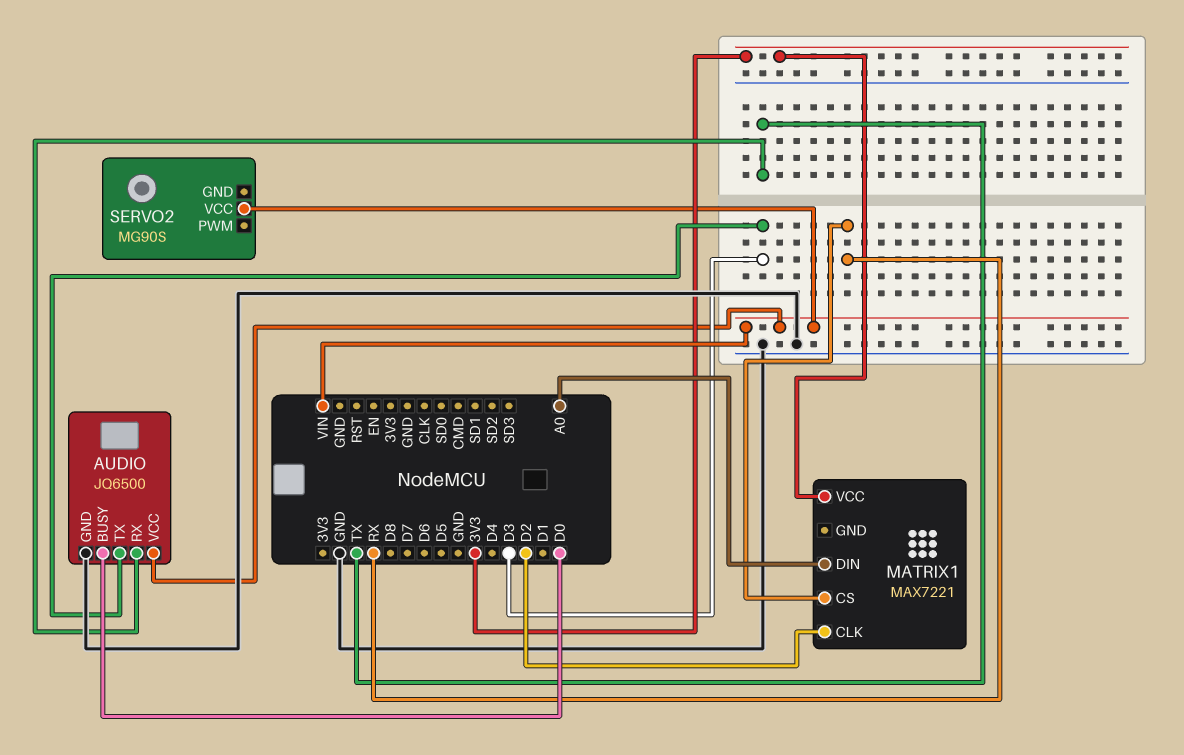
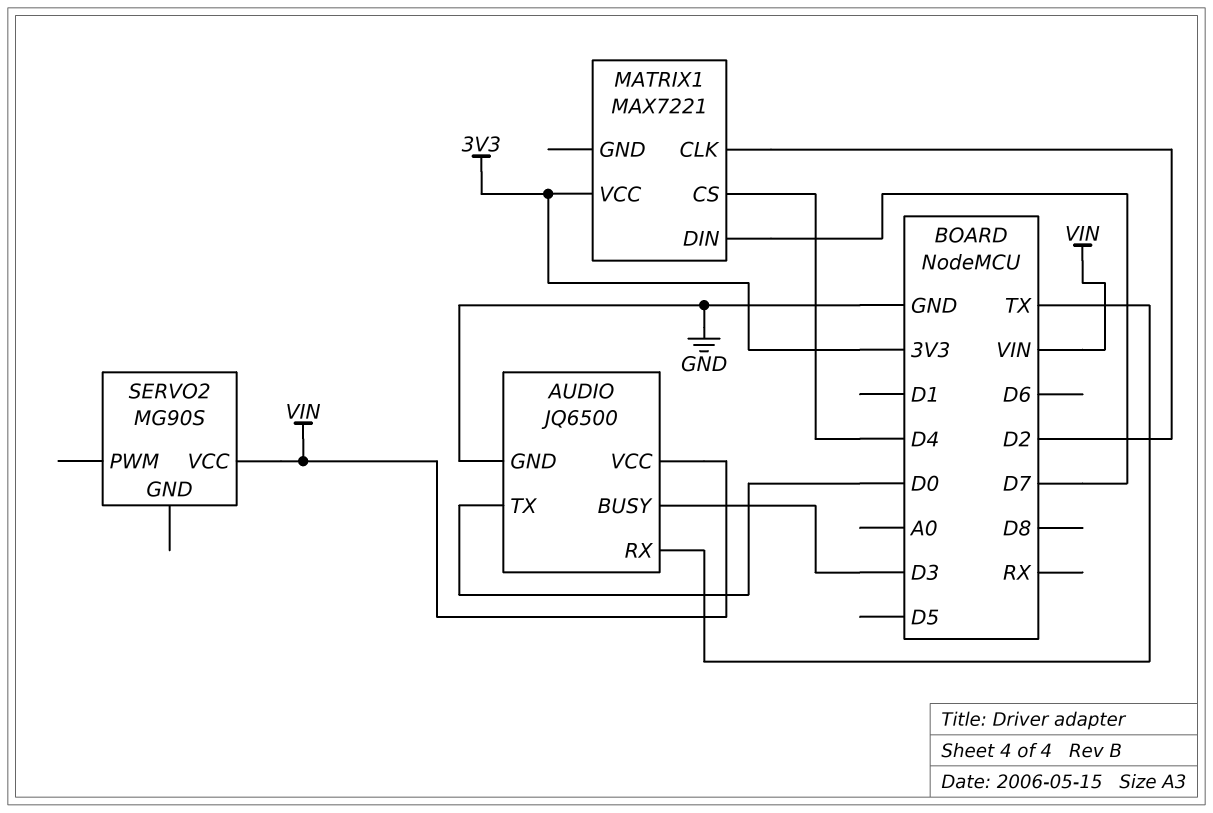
AUDIO pin BUSY: D0 -> D3
AUDIO pin TX: D3 -> D0
MATRIX1 pin CS: RX -> D4
MATRIX1 pin DIN: A0 -> D7

